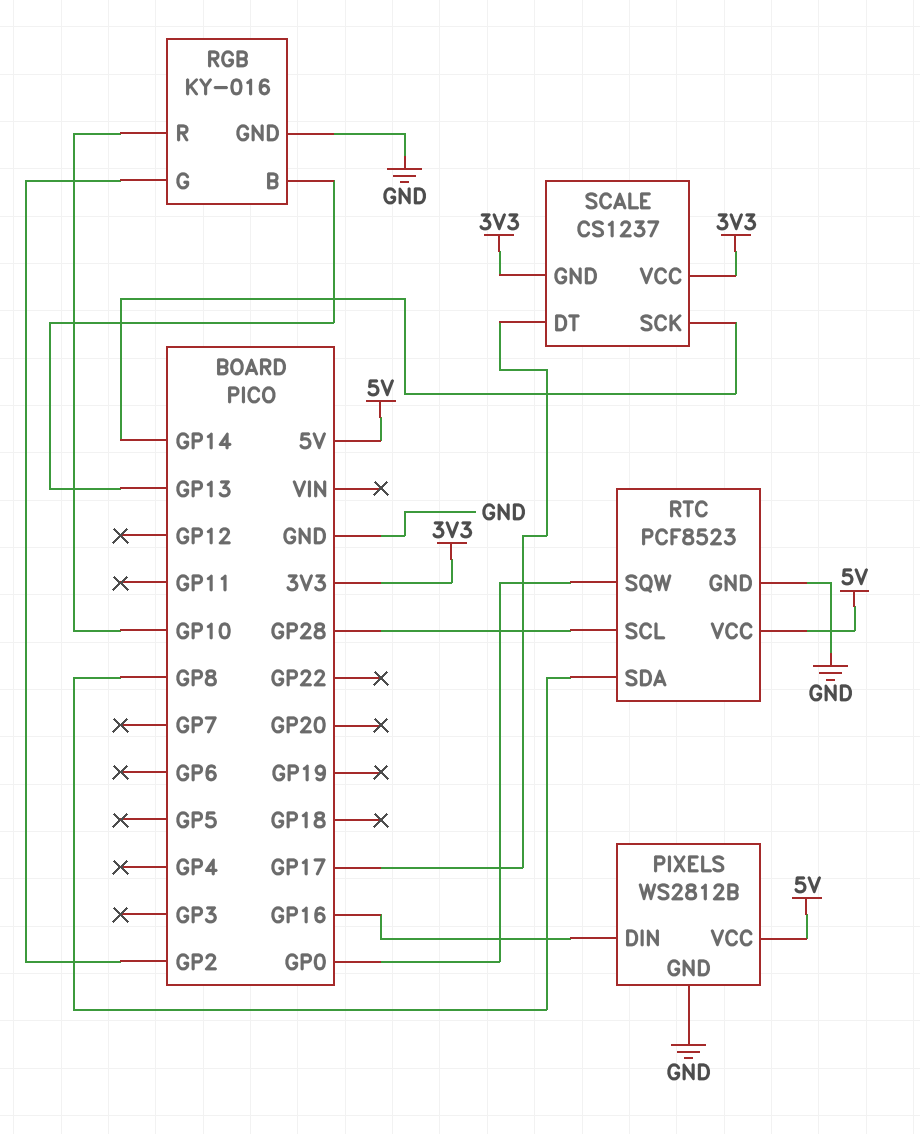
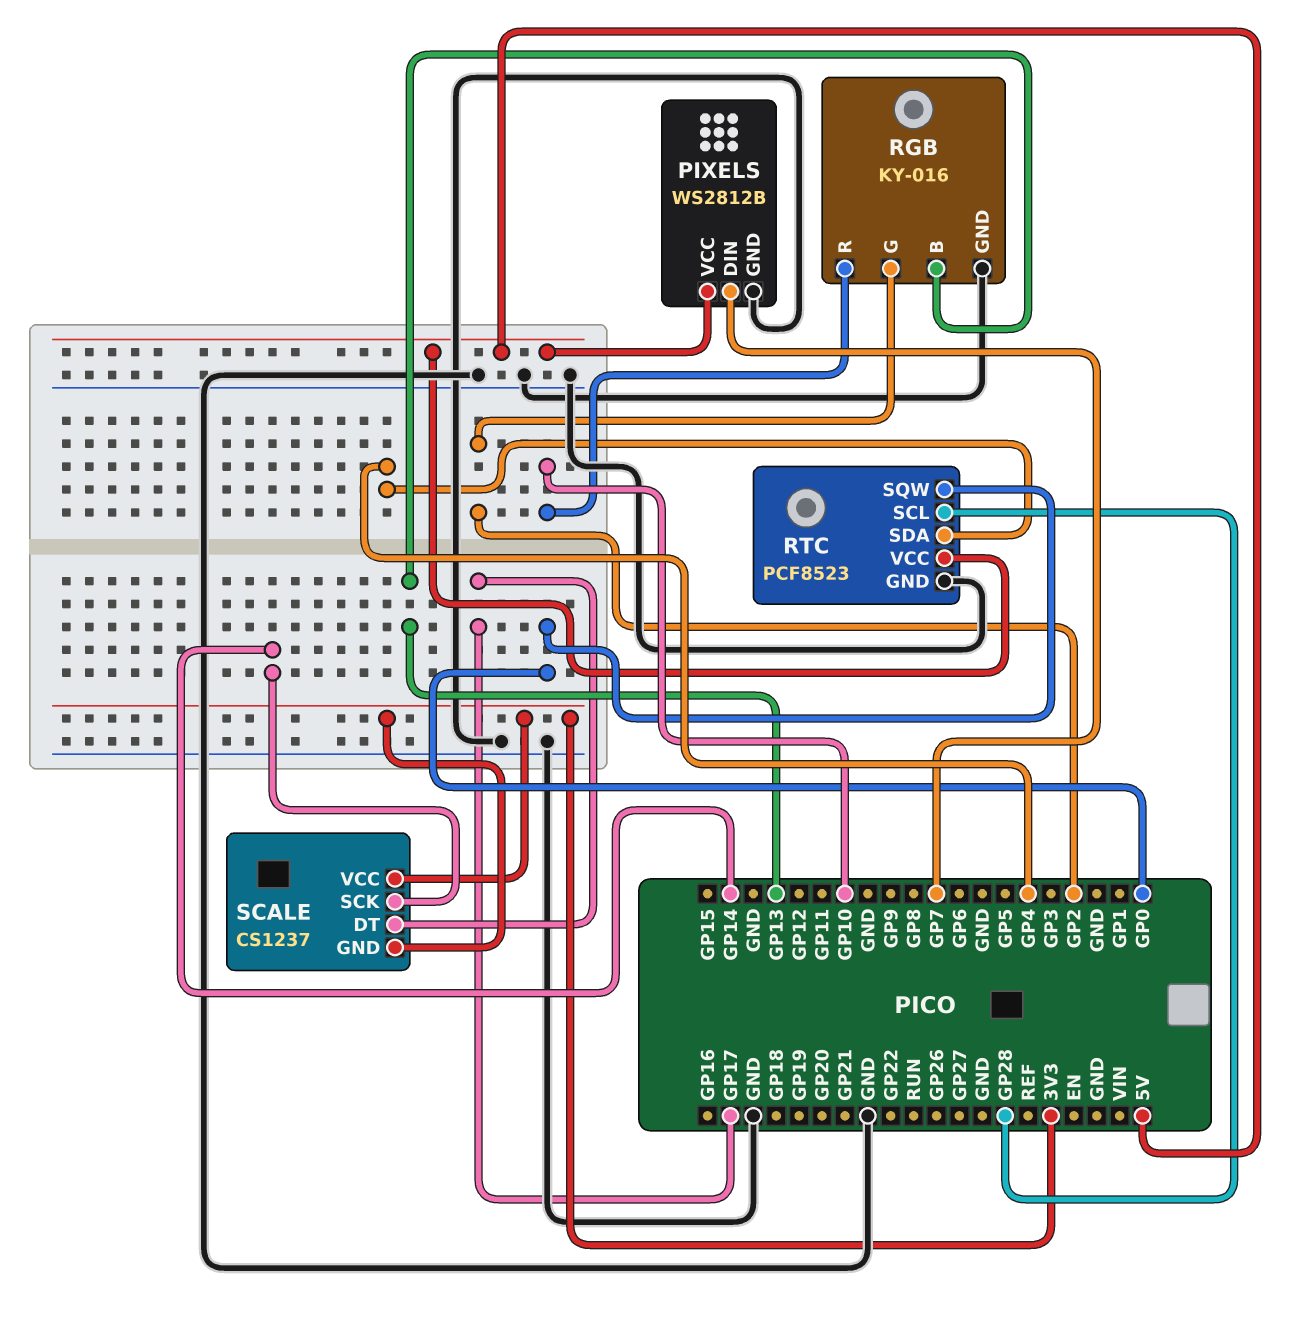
PIXELS pin DIN: GP16 -> GP7
RTC pin SDA: GP8 -> GP4

